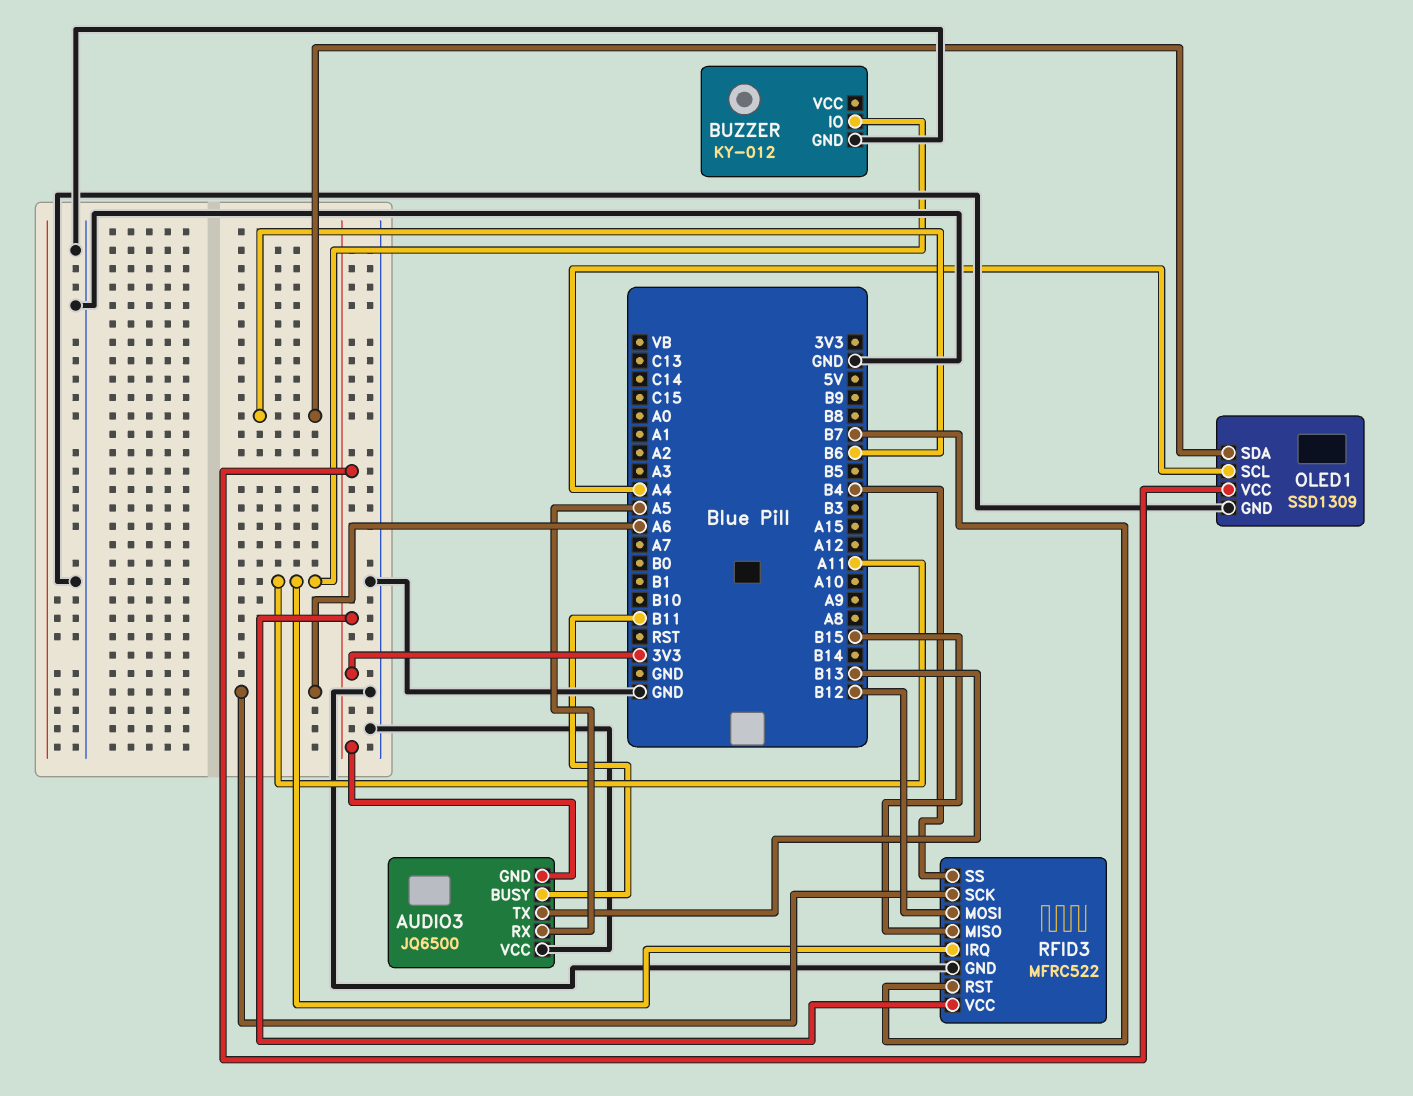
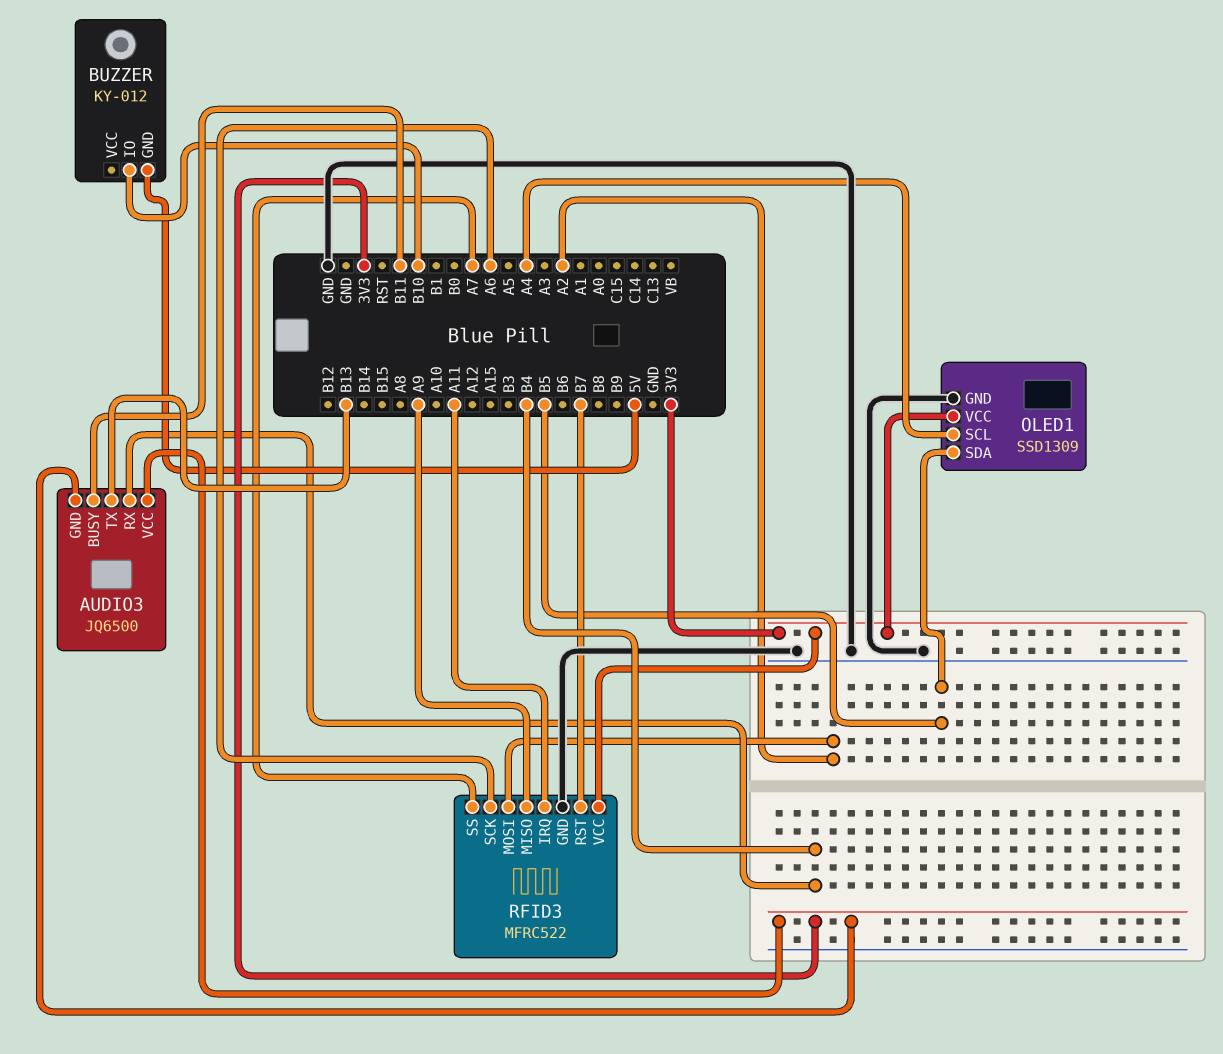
AUDIO3 pin RX: A5 -> B4
AUDIO3 pin VCC: GND -> 3V3
BUZZER pin GND: GND -> 5V
BUZZER pin IO: A11 -> B10
OLED1 pin SDA: B6 -> B5
RFID3 pin MISO: B15 -> A9
RFID3 pin MOSI: B12 -> A2
RFID3 pin SS: B4 -> A7

